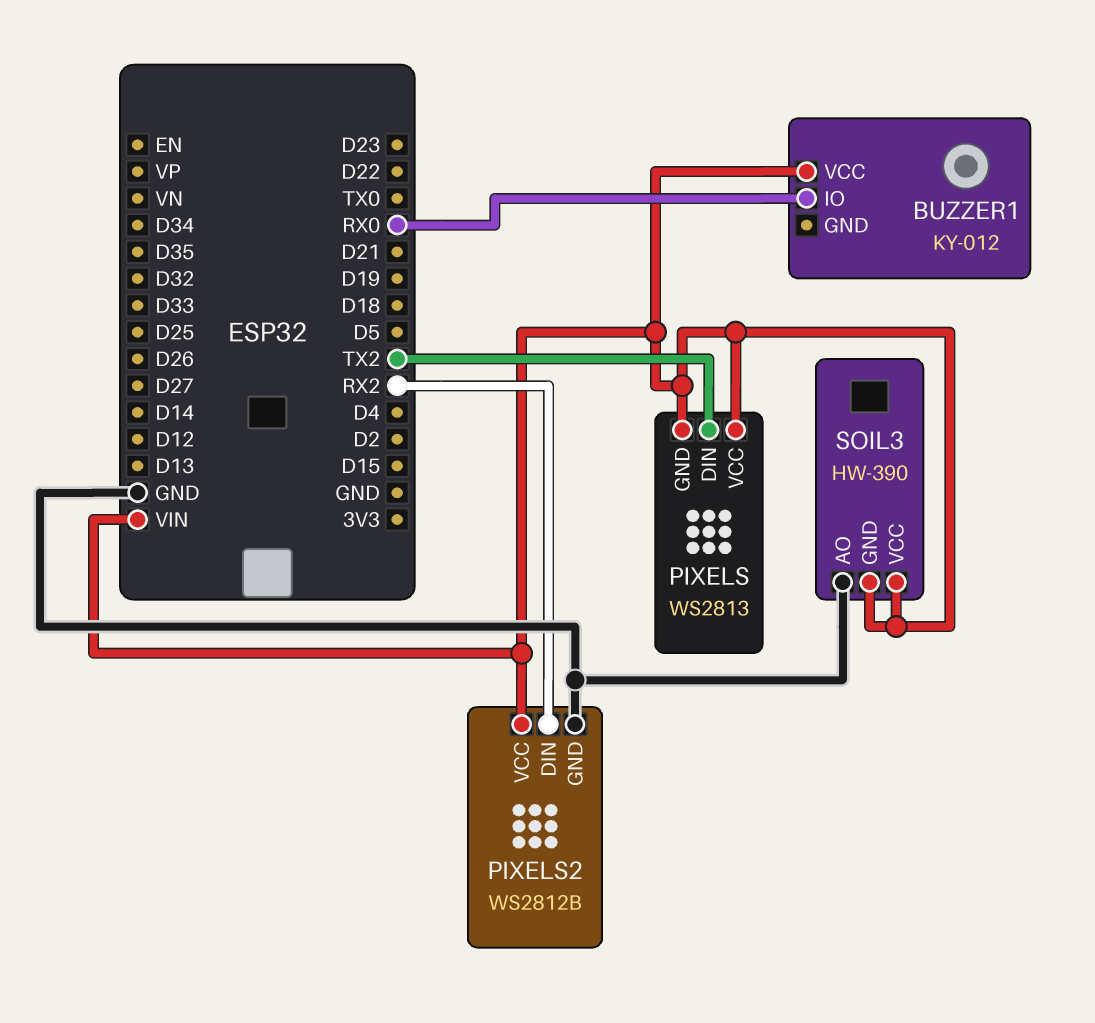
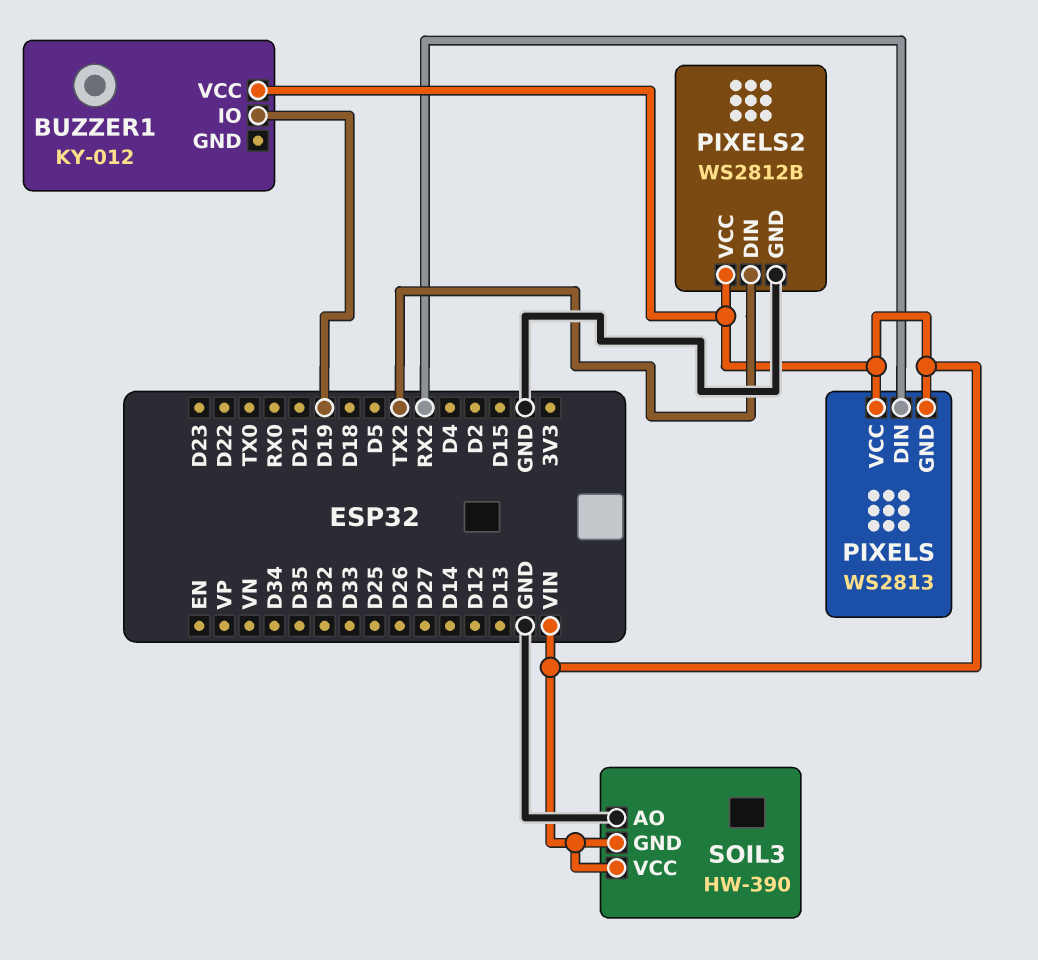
BUZZER1 pin IO: RX0 -> D19
PIXELS pin DIN: TX2 -> RX2
PIXELS2 pin DIN: RX2 -> TX2

